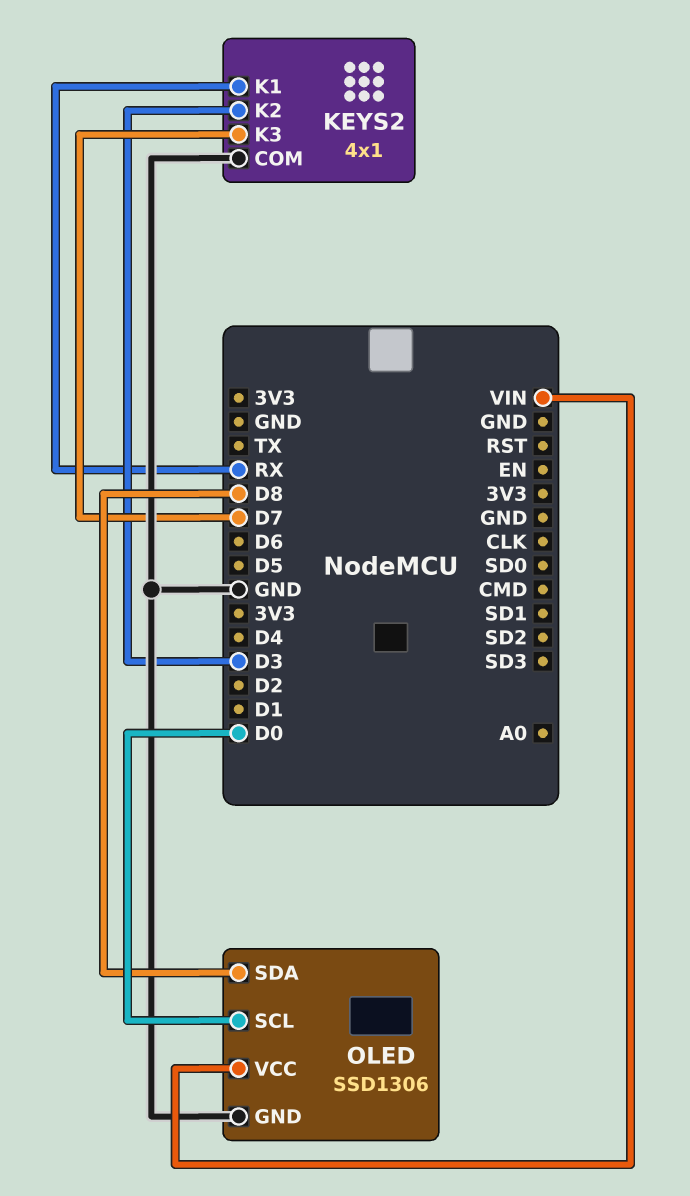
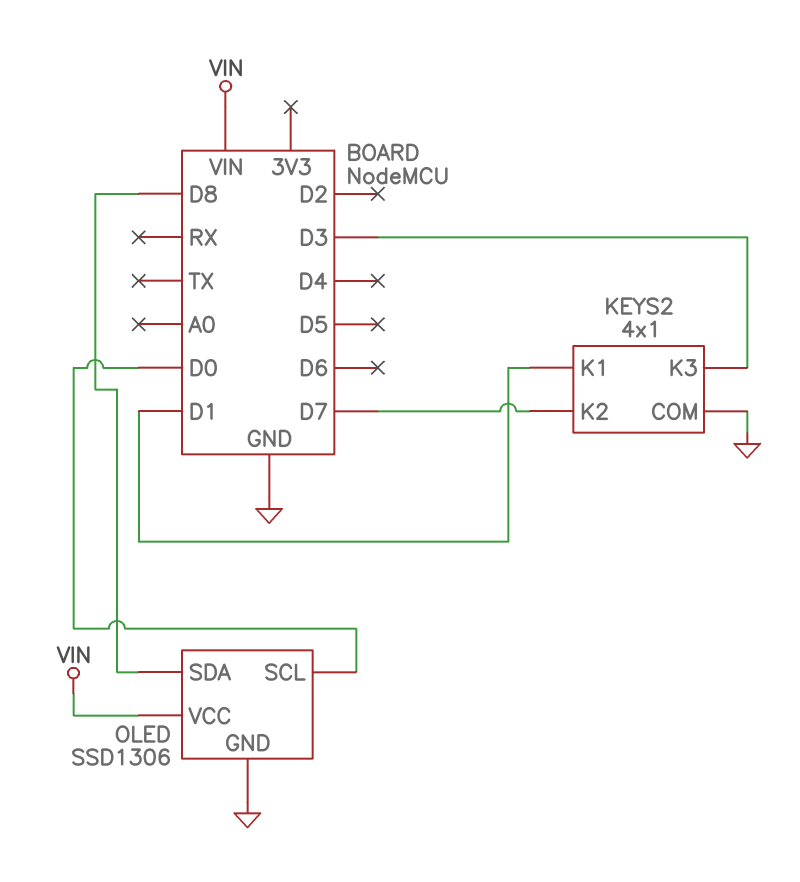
KEYS2 pin K1: RX -> D1
KEYS2 pin K2: D3 -> D7
KEYS2 pin K3: D7 -> D3

